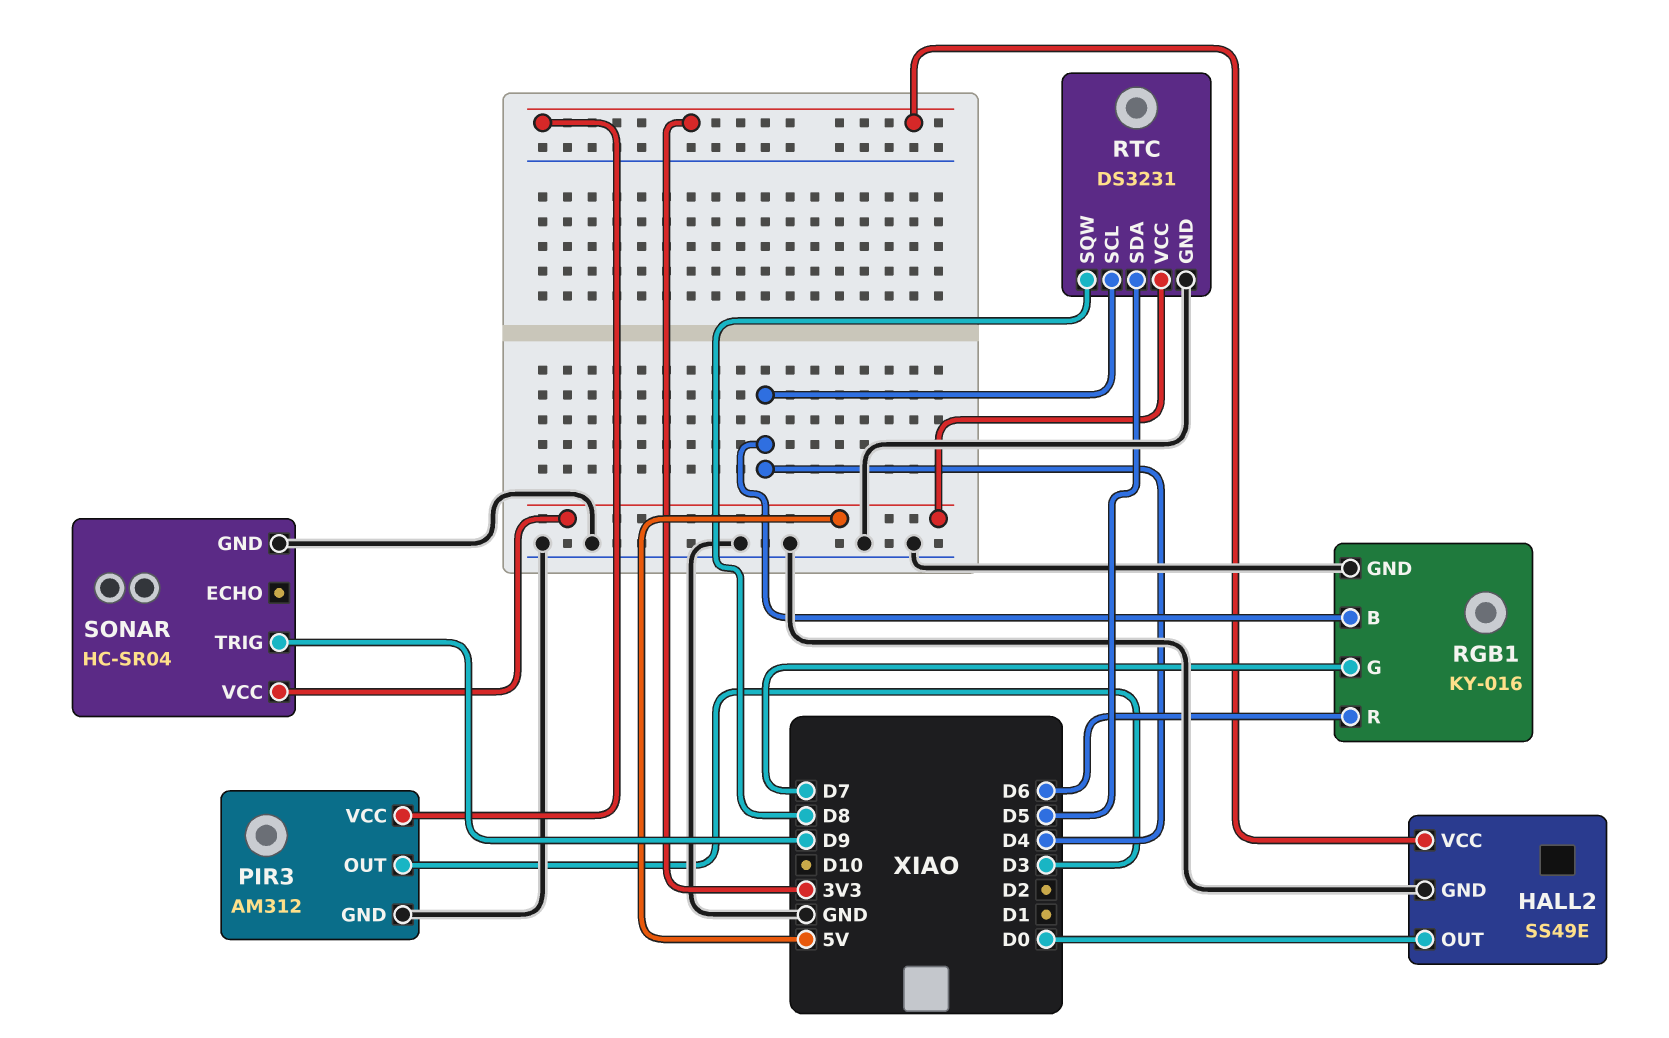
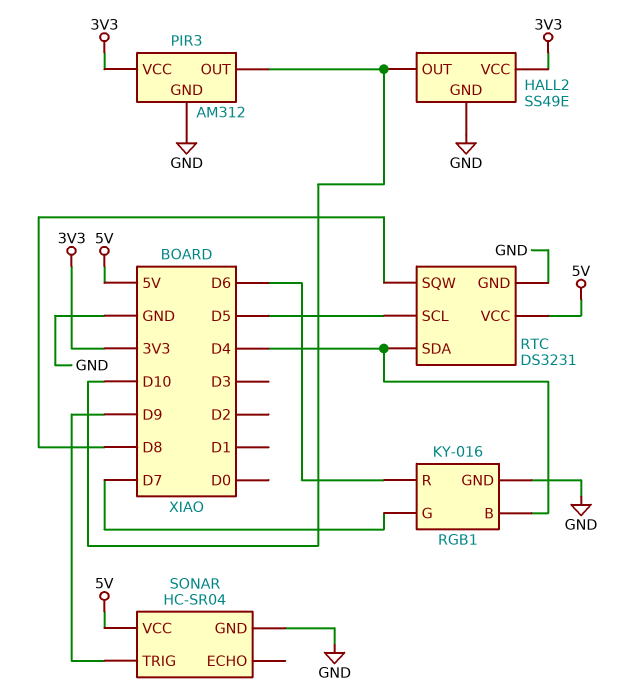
HALL2 pin OUT: D0 -> D10
PIR3 pin OUT: D3 -> D10
RTC pin SCL: D4 -> D5
RTC pin SDA: D5 -> D4

